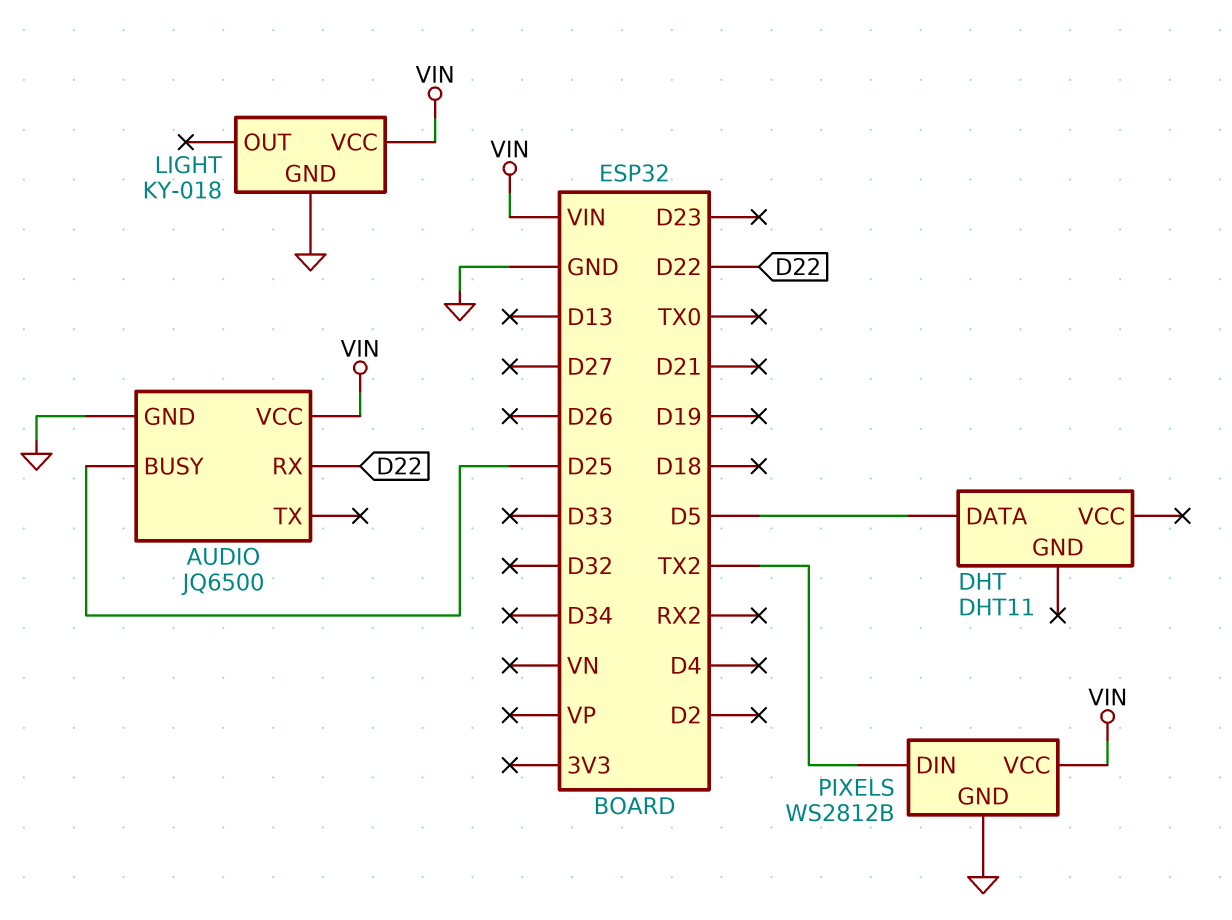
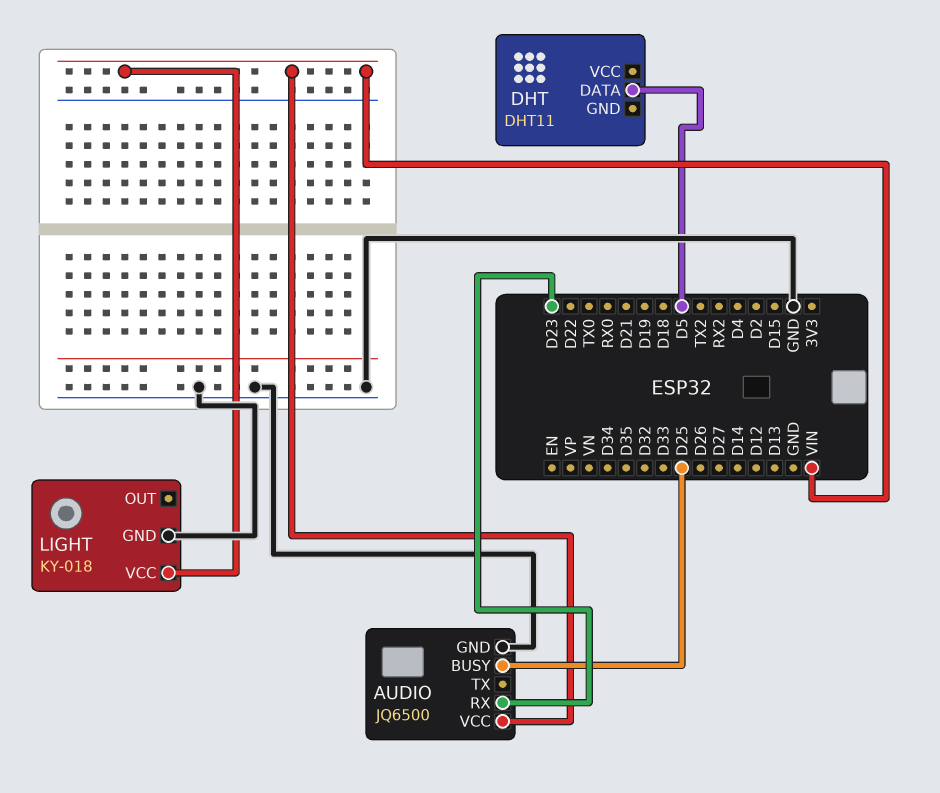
AUDIO pin RX: D22 -> D23
PIXELS: WS2812B -> none
PIXELS pin DIN: TX2 -> none
PIXELS pin GND: GND -> none
PIXELS pin VCC: VIN -> none

